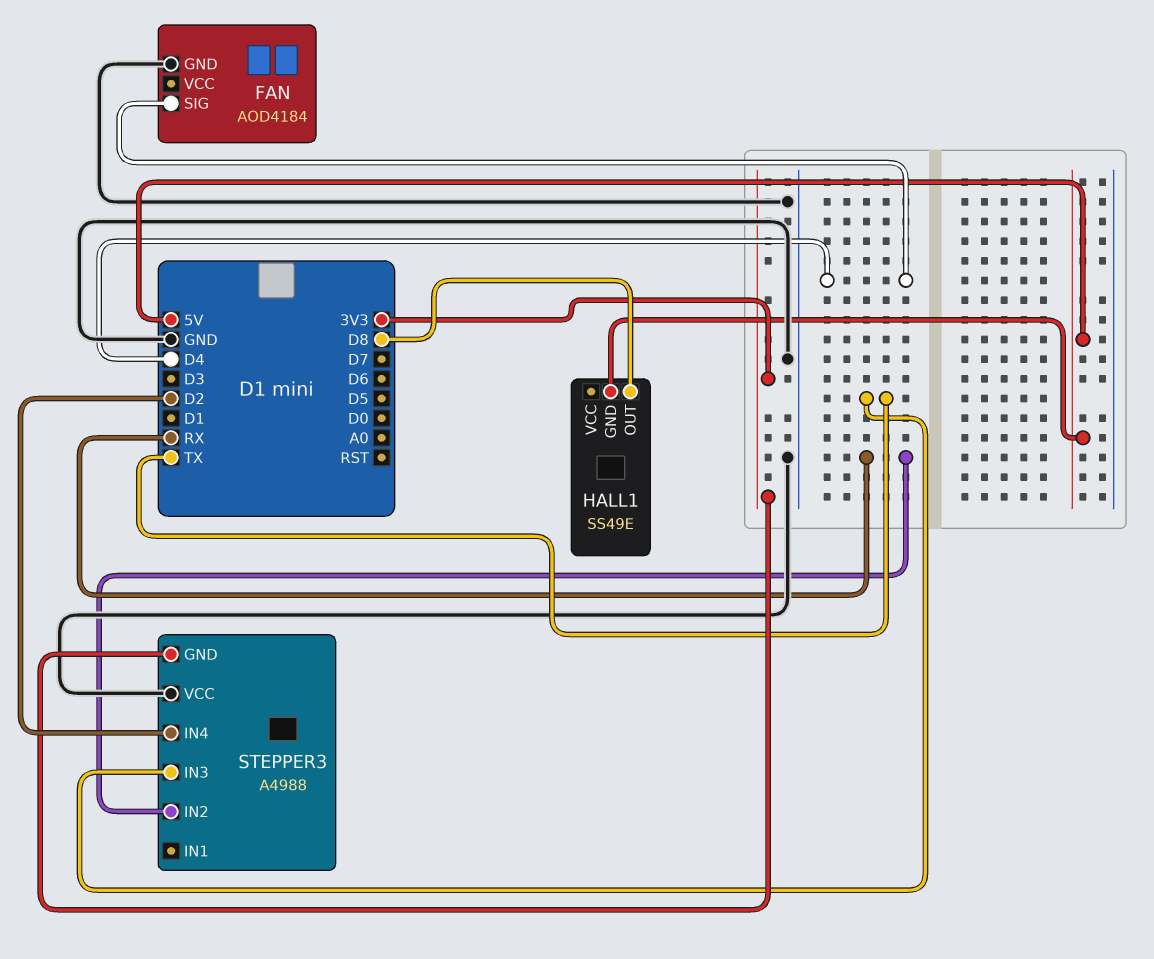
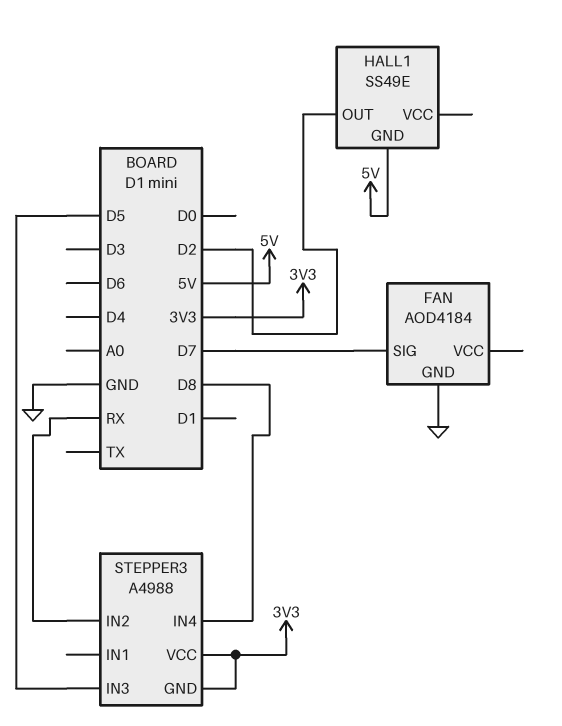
FAN pin SIG: D4 -> D7
HALL1 pin OUT: D8 -> D2
STEPPER3 pin IN3: TX -> D5
STEPPER3 pin IN4: D2 -> D8
STEPPER3 pin VCC: GND -> 3V3

